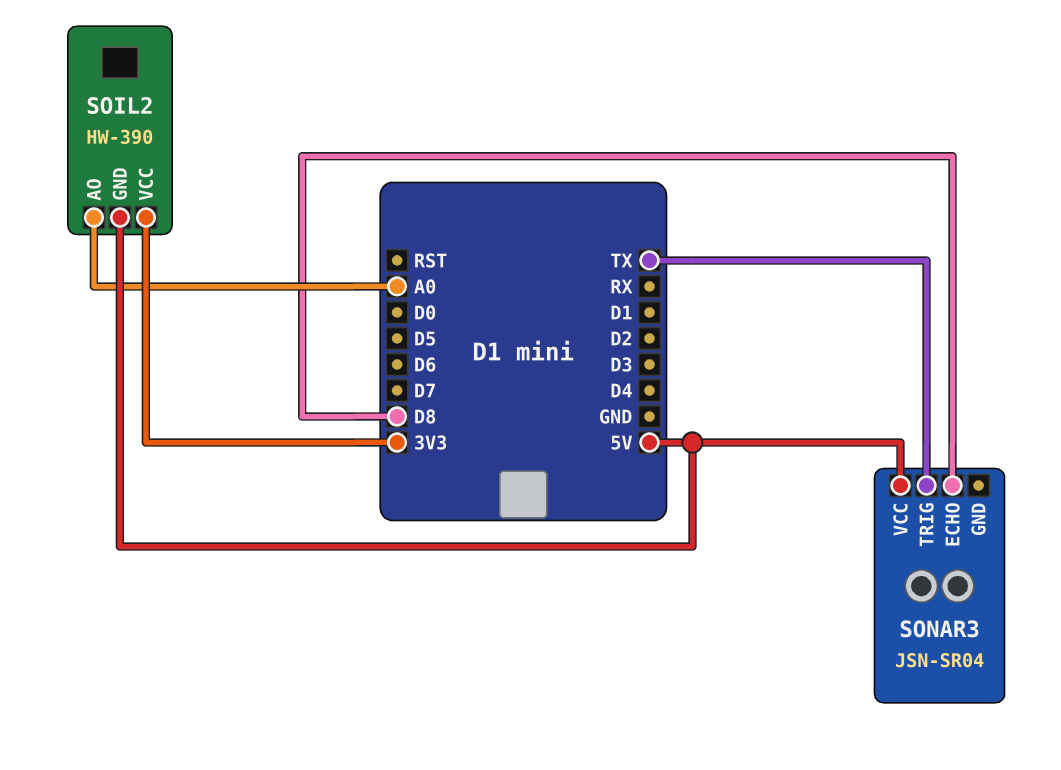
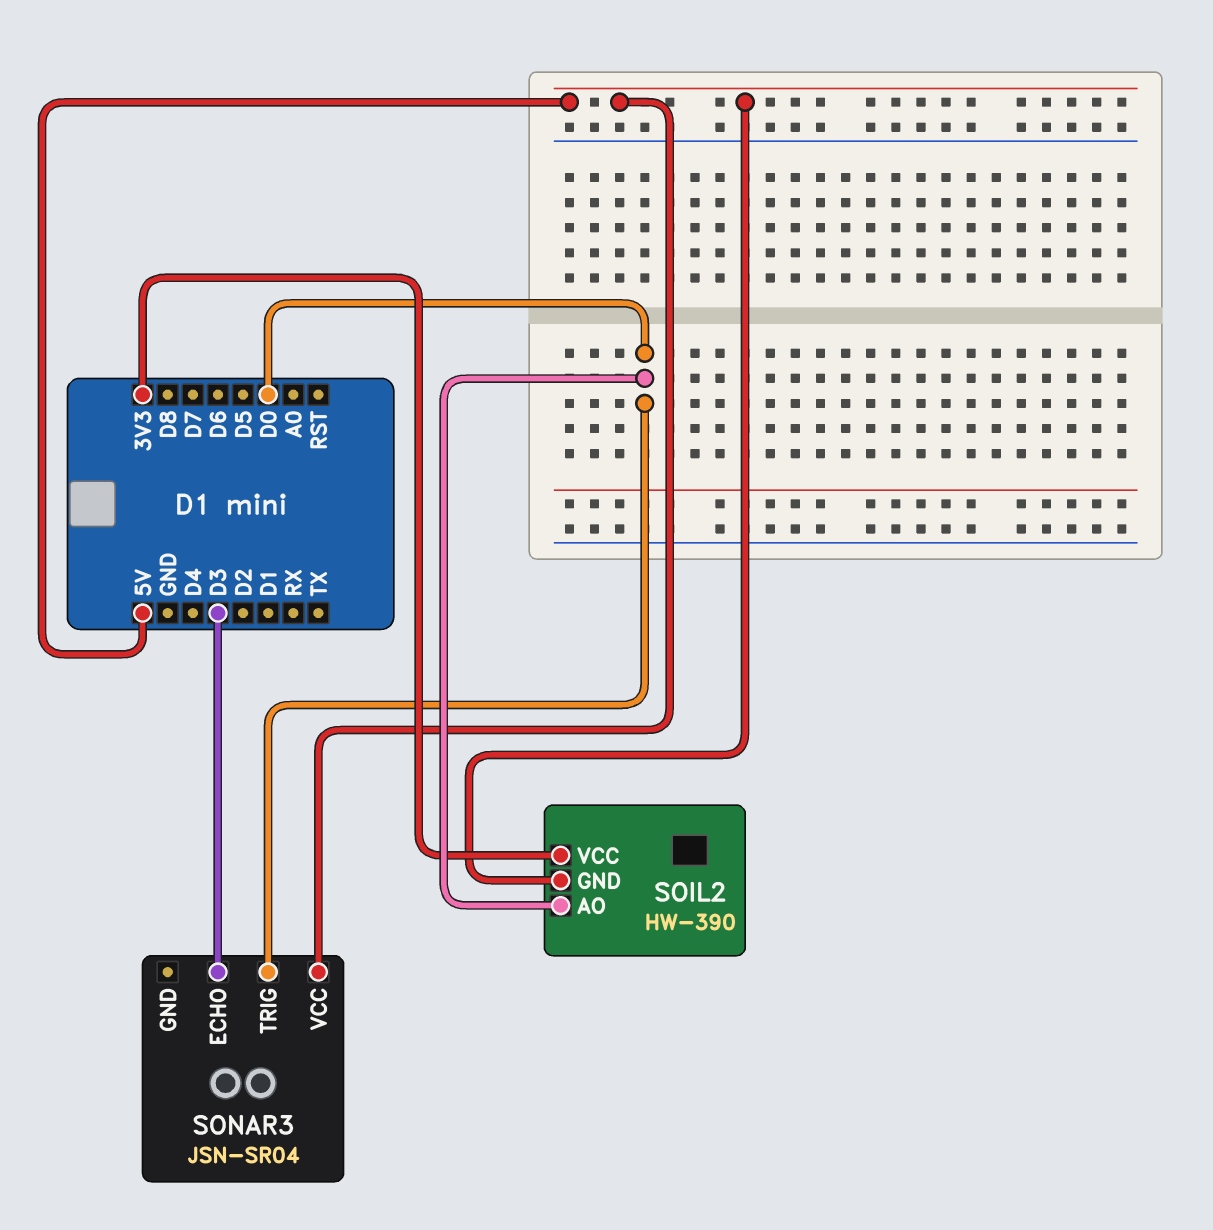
SOIL2 pin AO: A0 -> D0
SONAR3 pin ECHO: D8 -> D3
SONAR3 pin TRIG: TX -> D0

